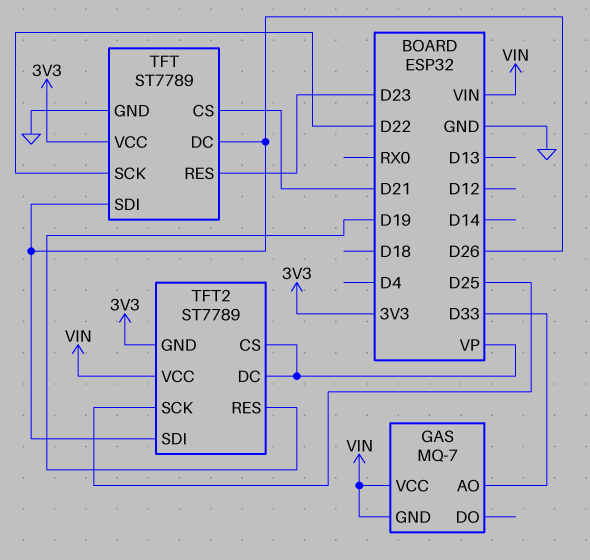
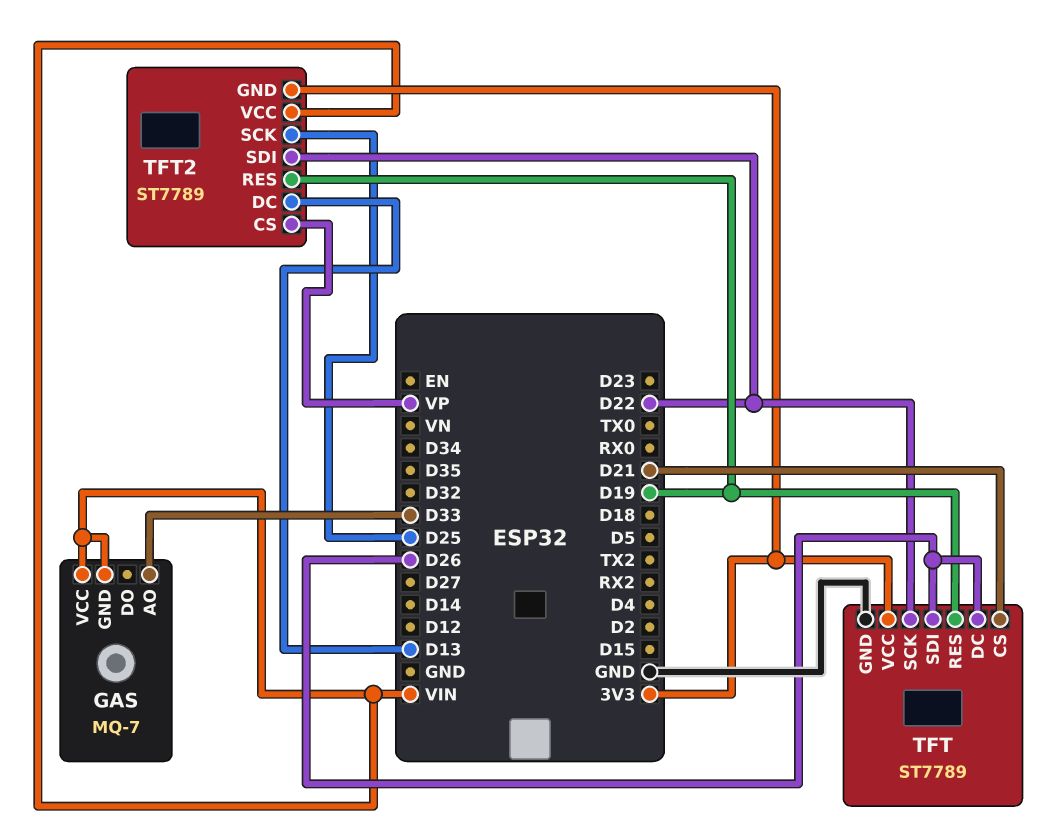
TFT pin RES: D23 -> D19
TFT2 pin DC: VP -> D13
TFT2 pin SDI: D26 -> D22

